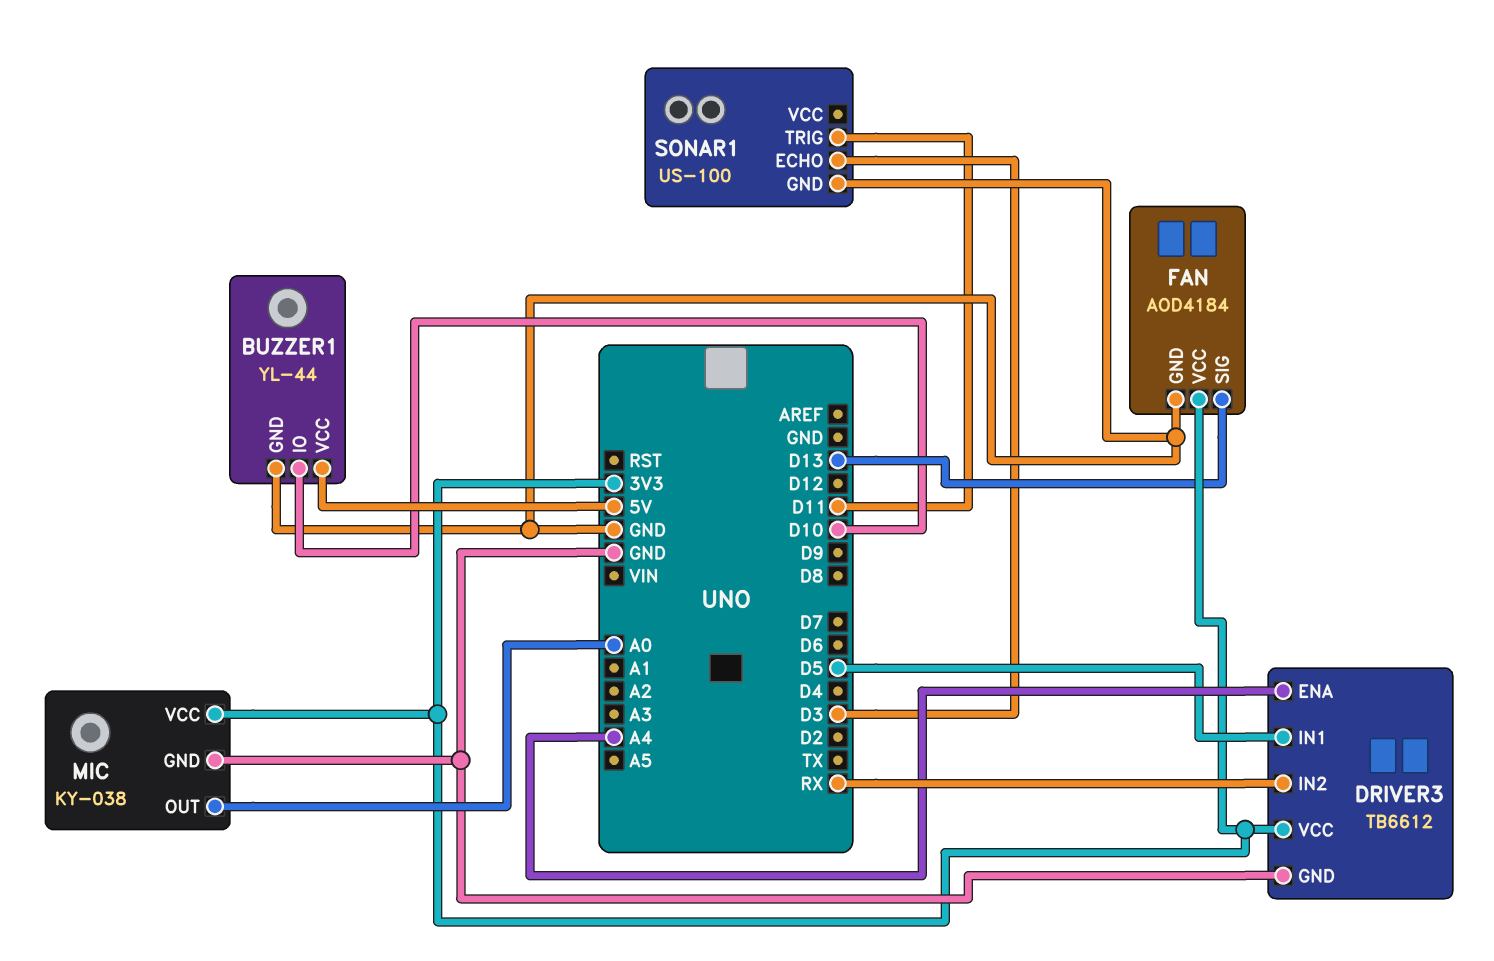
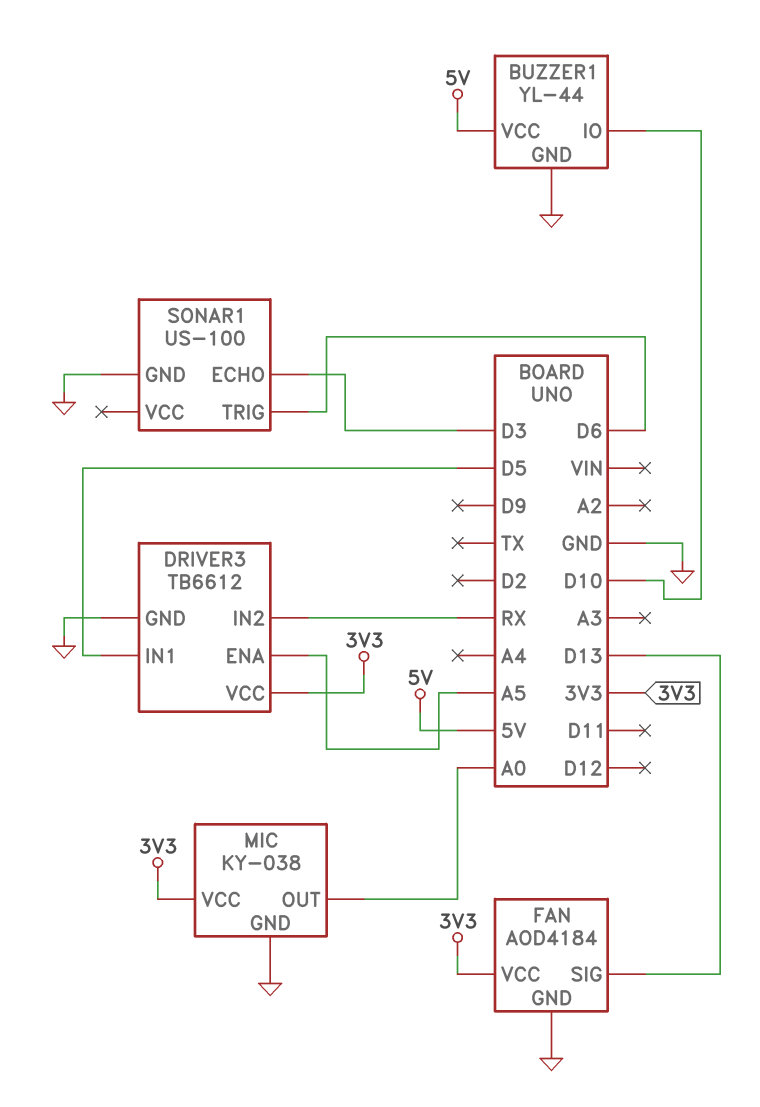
DRIVER3 pin ENA: A4 -> A5
SONAR1 pin TRIG: D11 -> D6

